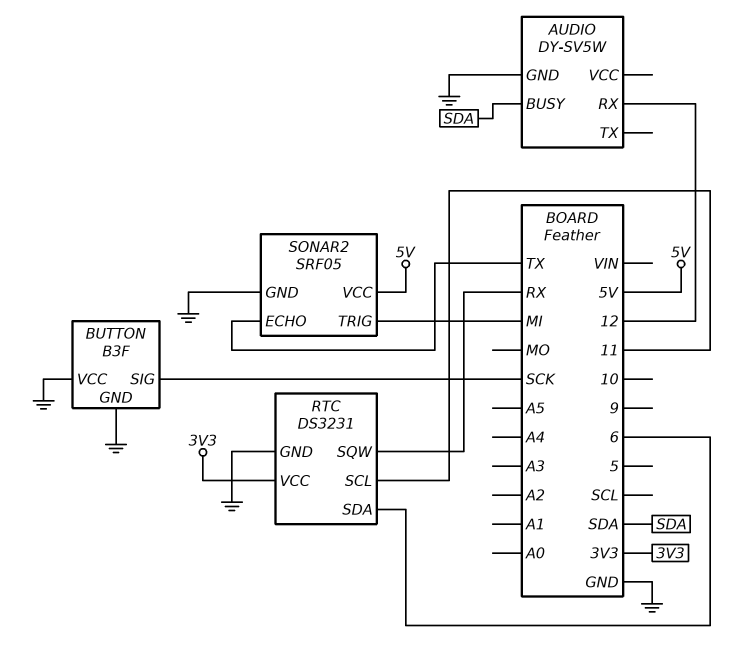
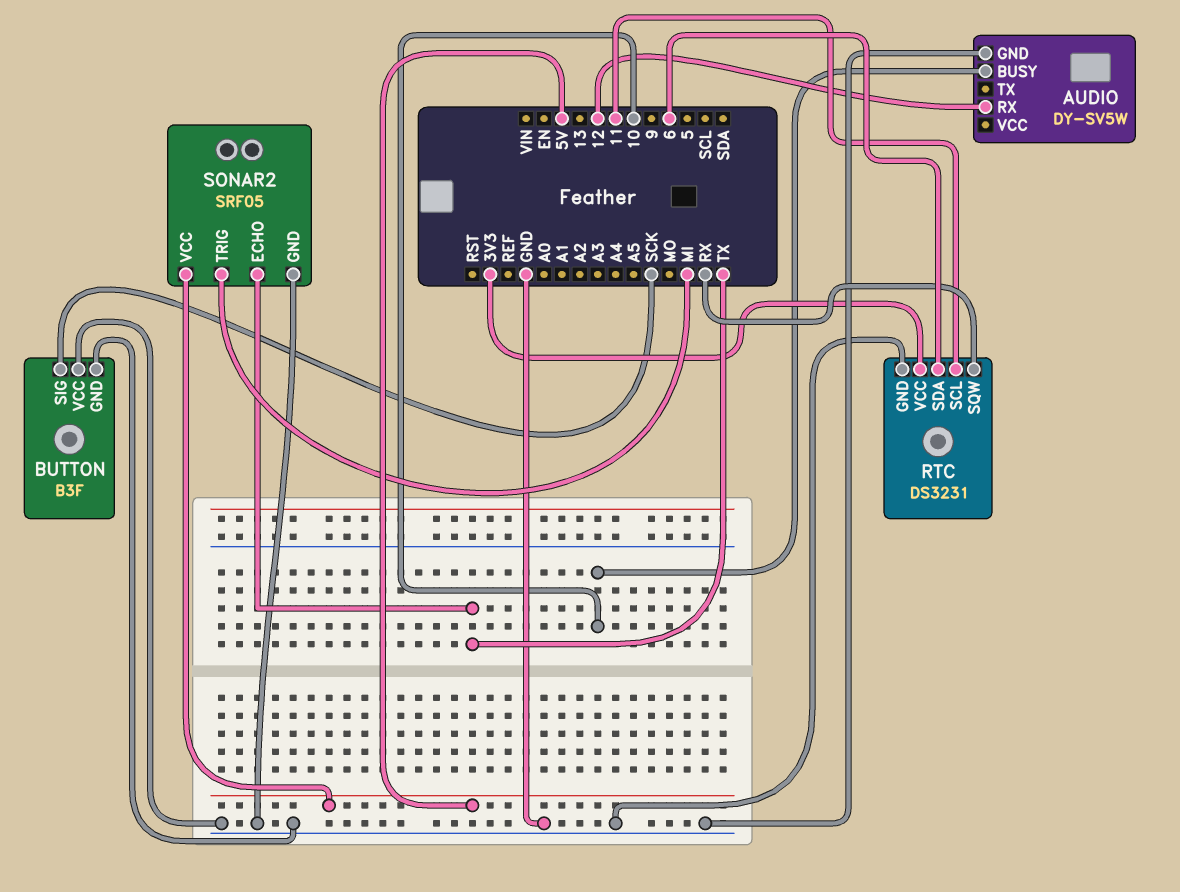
AUDIO pin BUSY: SDA -> 10

